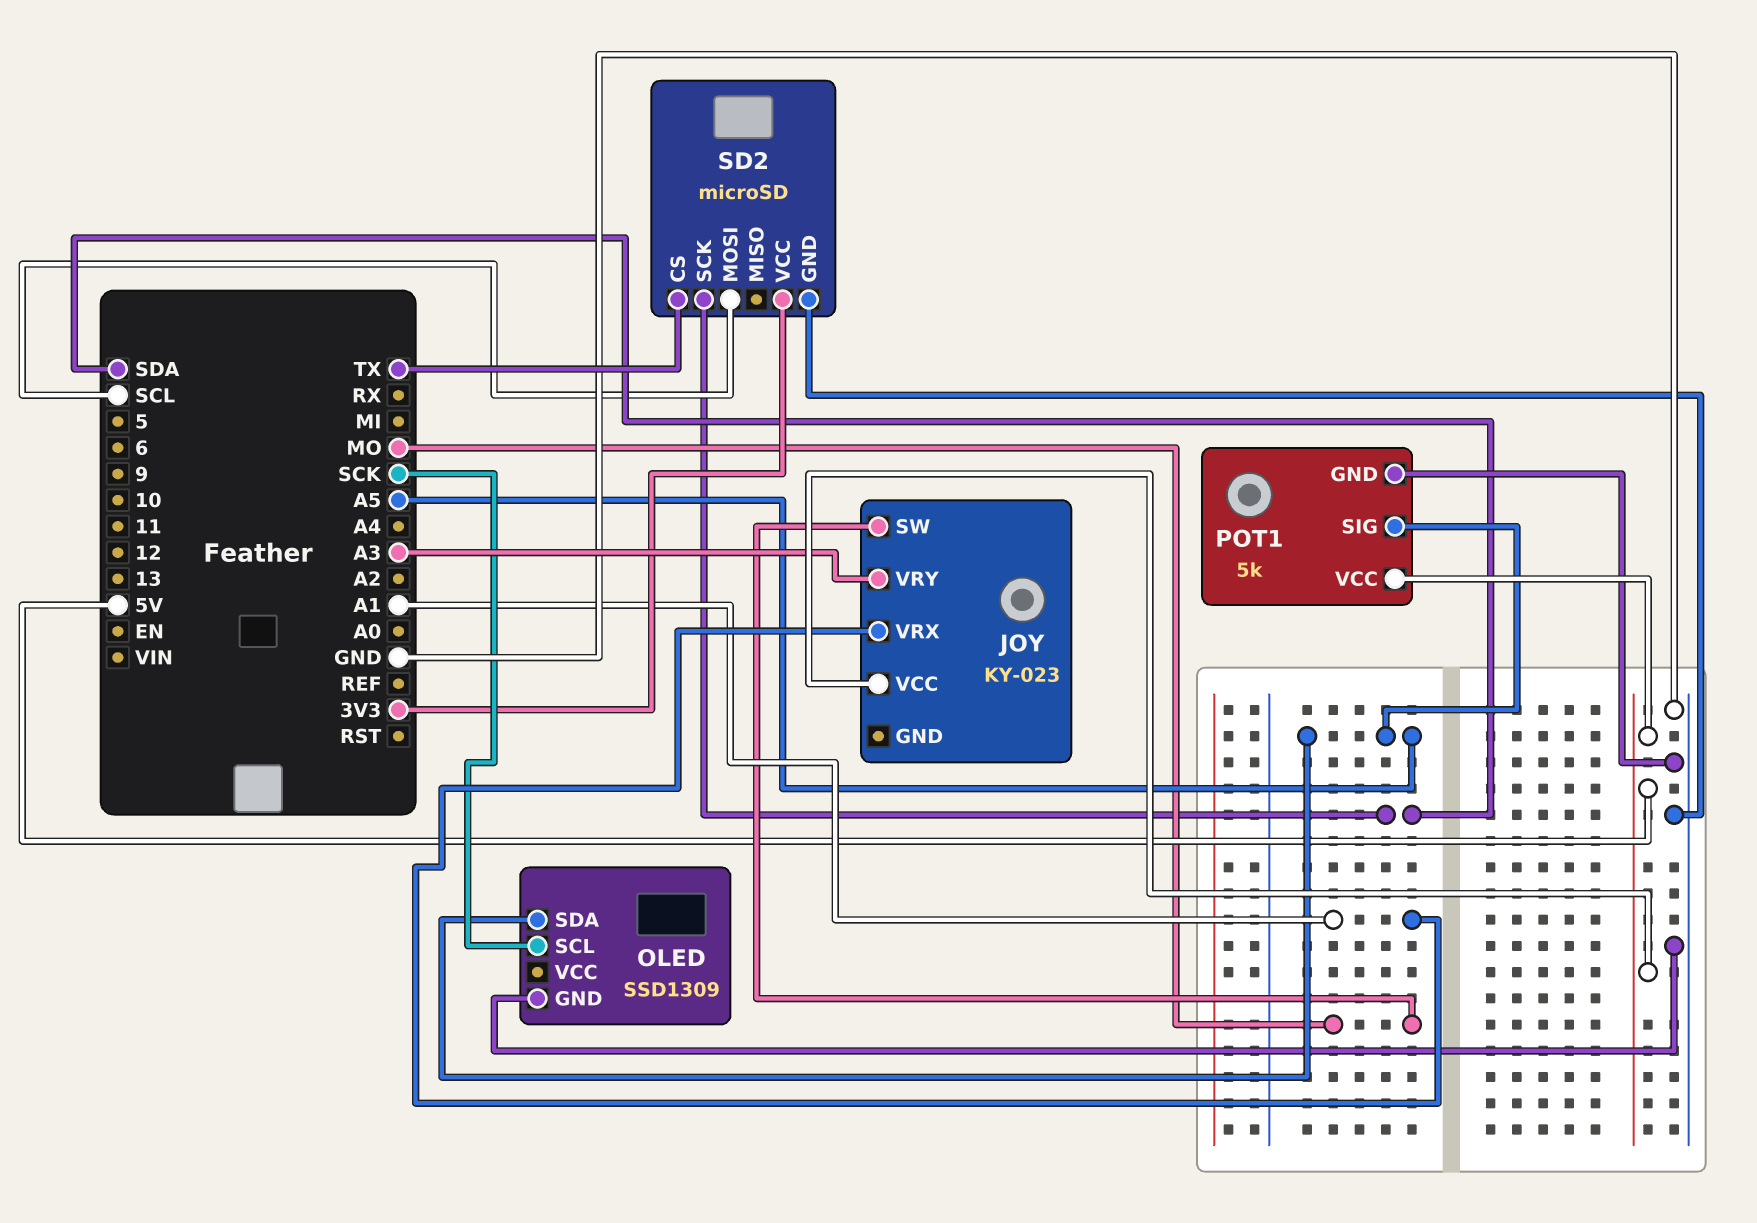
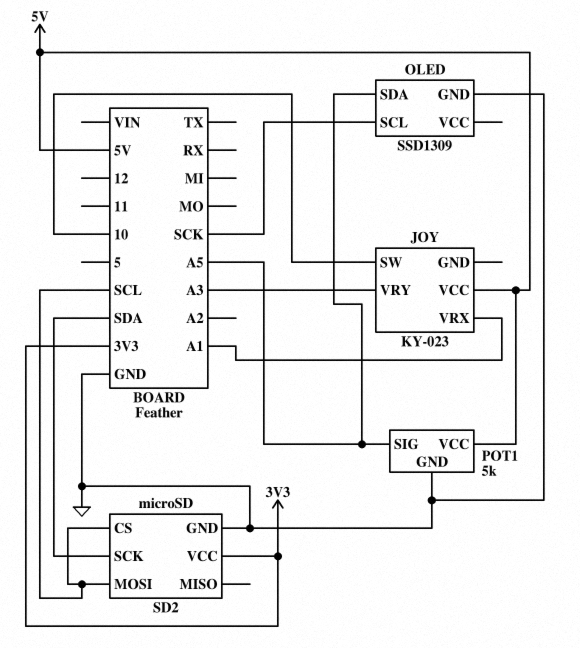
JOY pin SW: MO -> 10
SD2 pin CS: TX -> SCL

